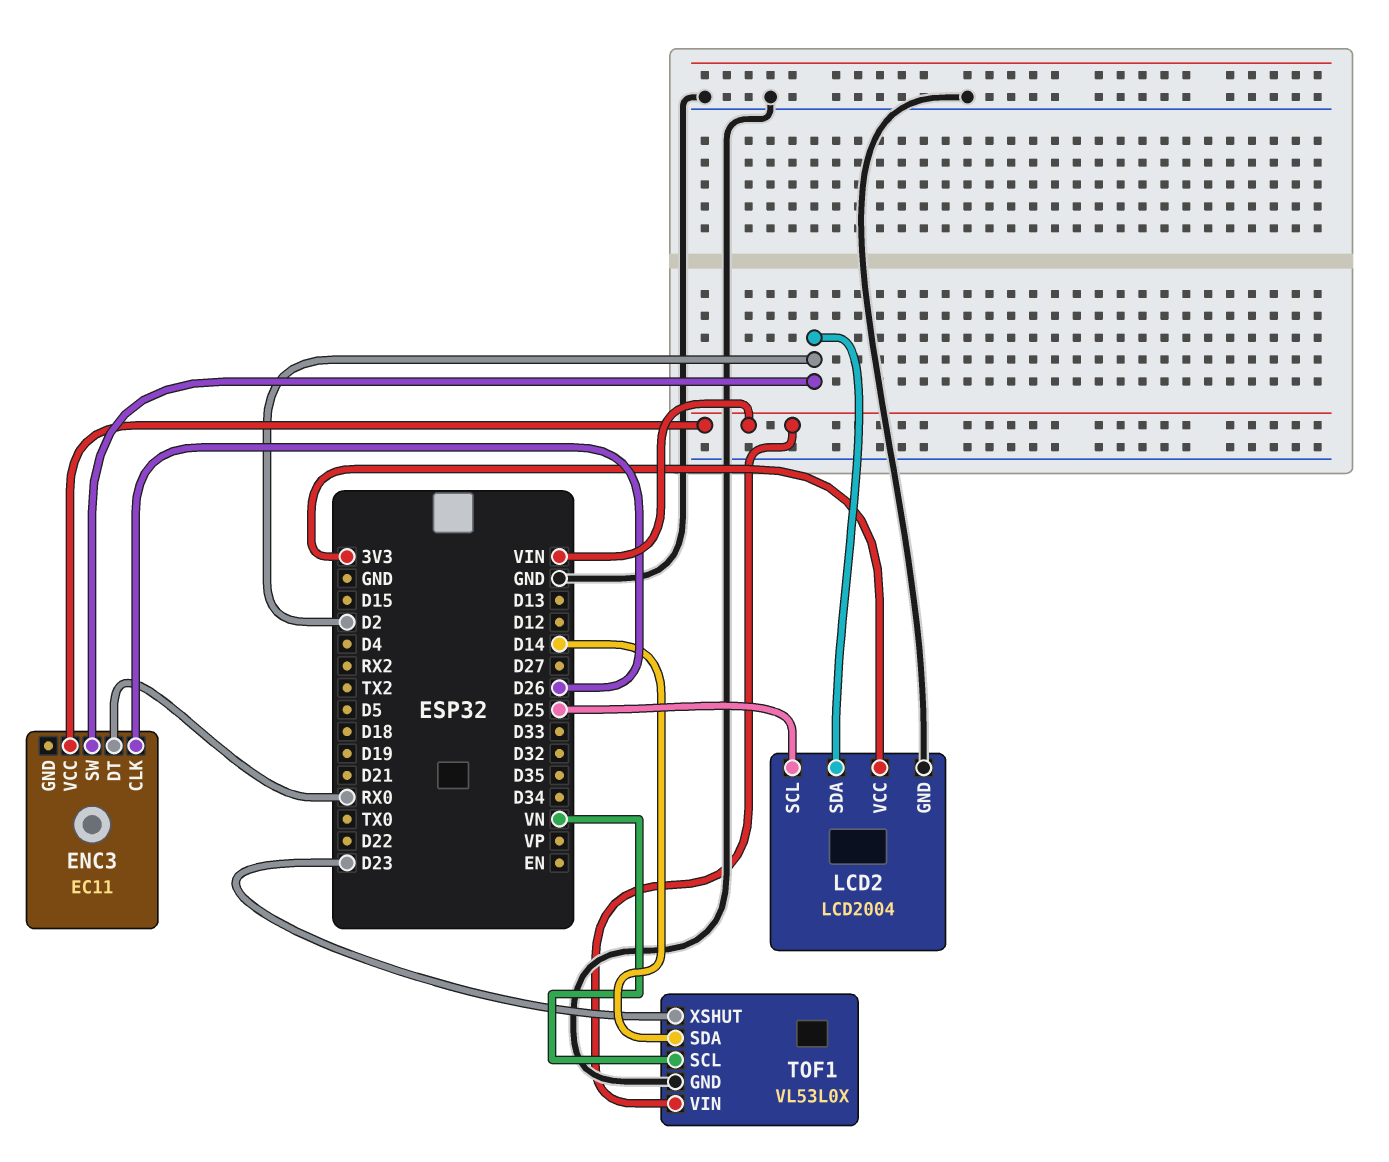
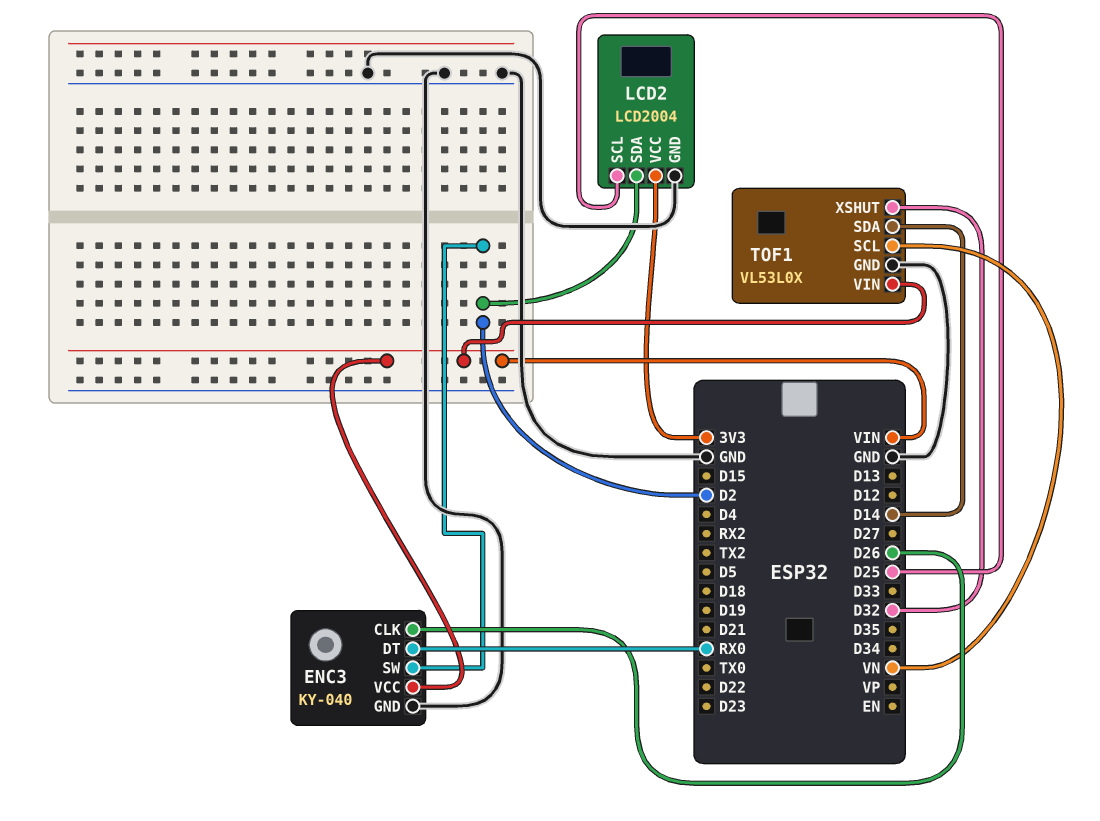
ENC3: EC11 -> KY-040
ENC3 pin GND: none -> GND
TOF1 pin XSHUT: D23 -> D32

